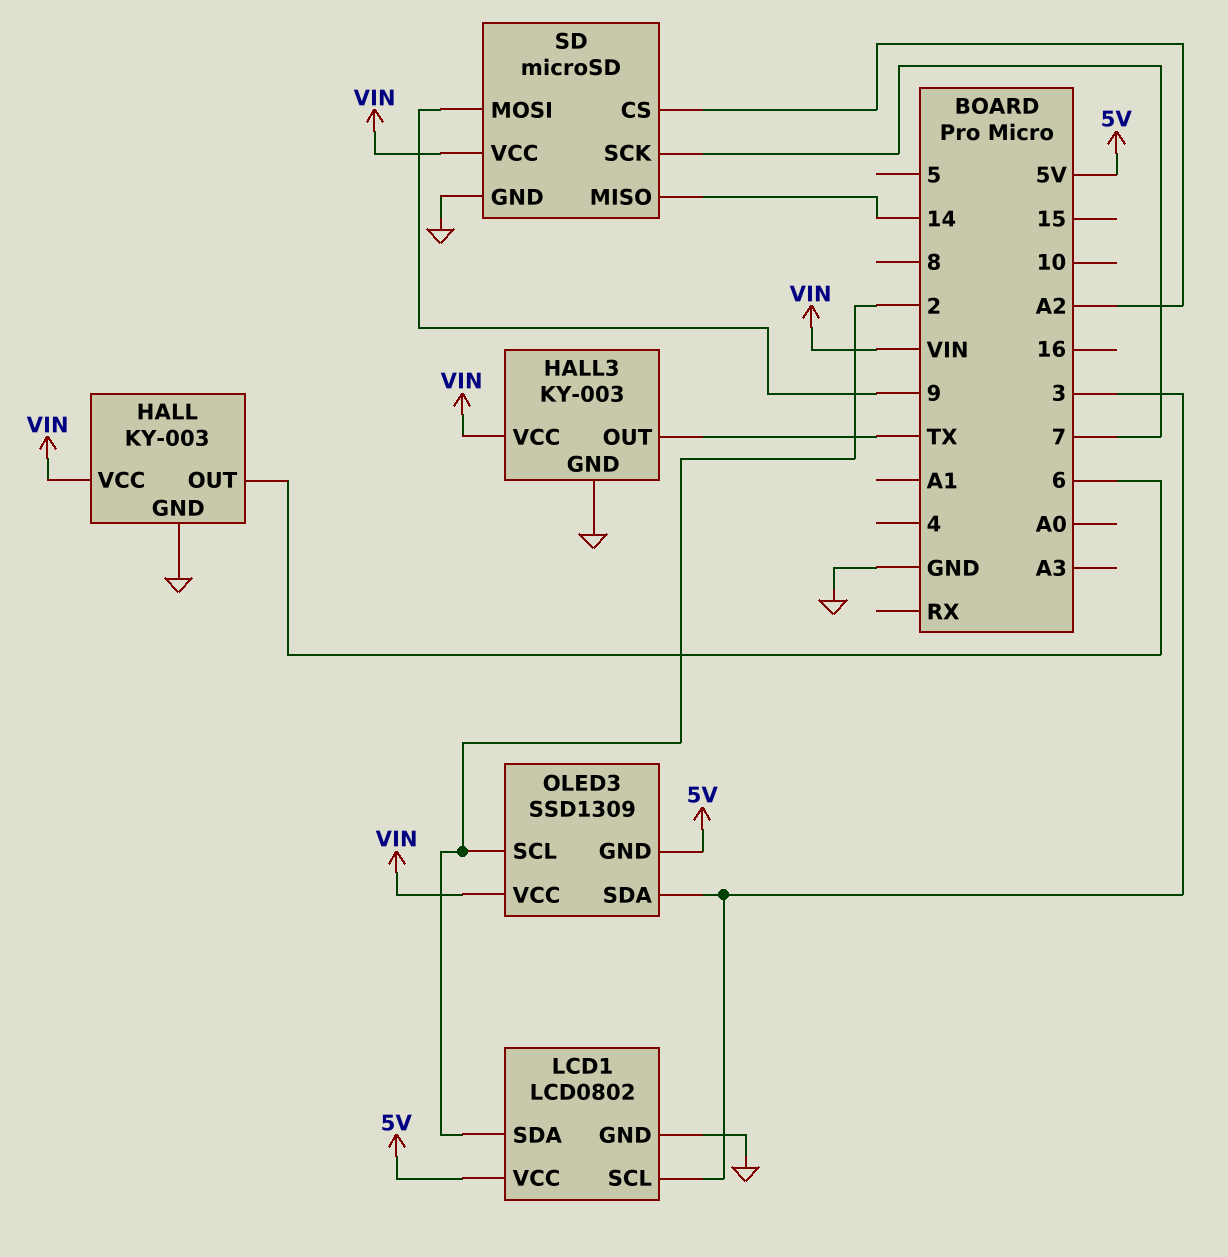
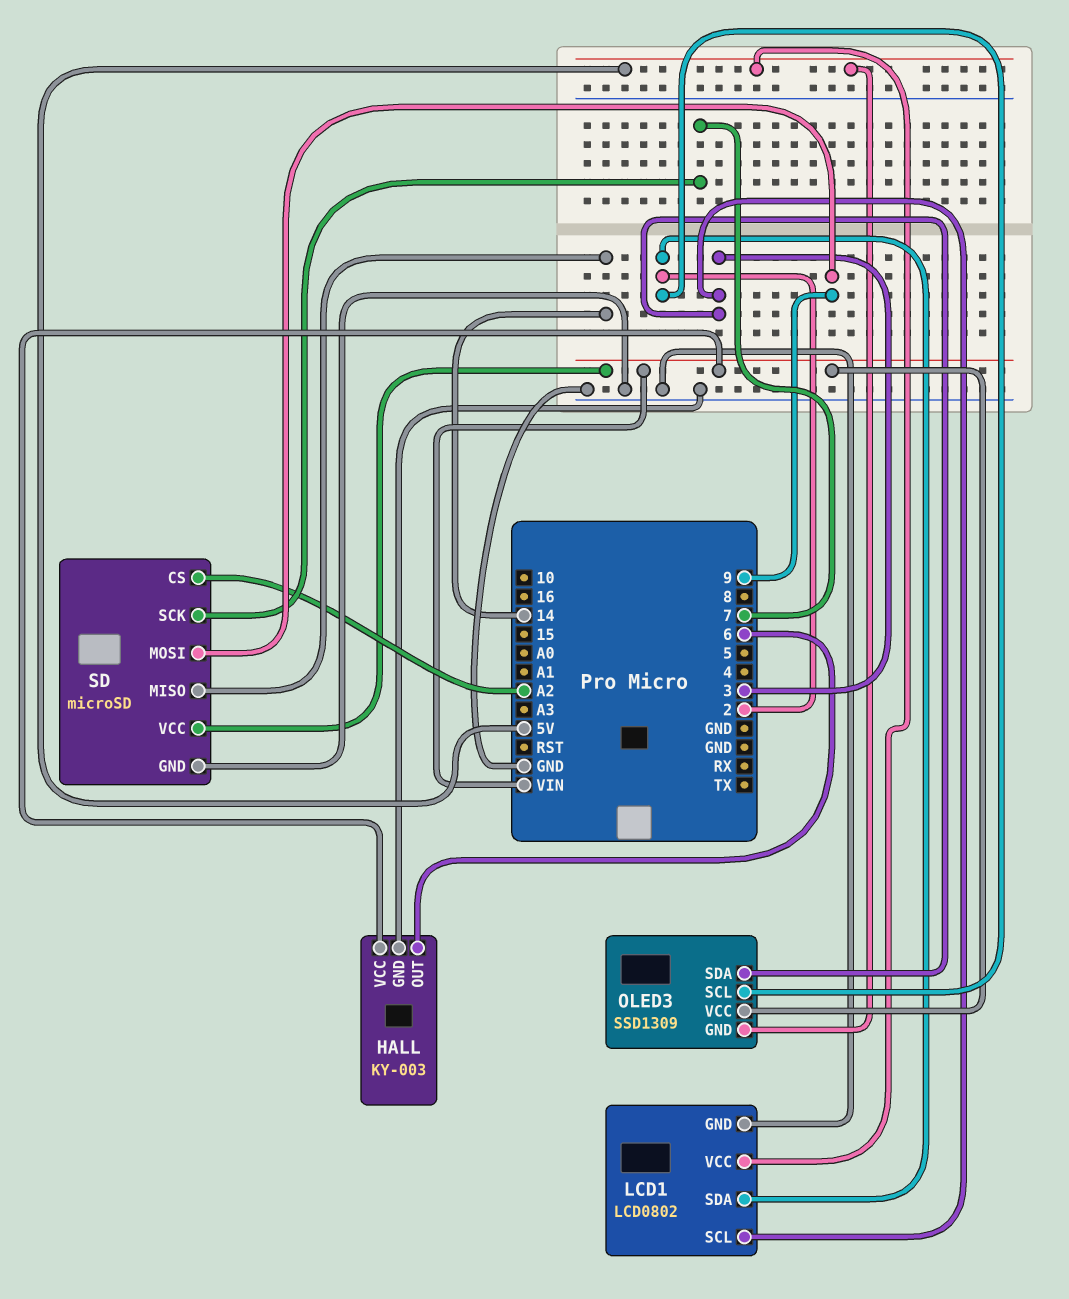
HALL3: KY-003 -> none
HALL3 pin GND: GND -> none
HALL3 pin OUT: TX -> none
HALL3 pin VCC: VIN -> none

